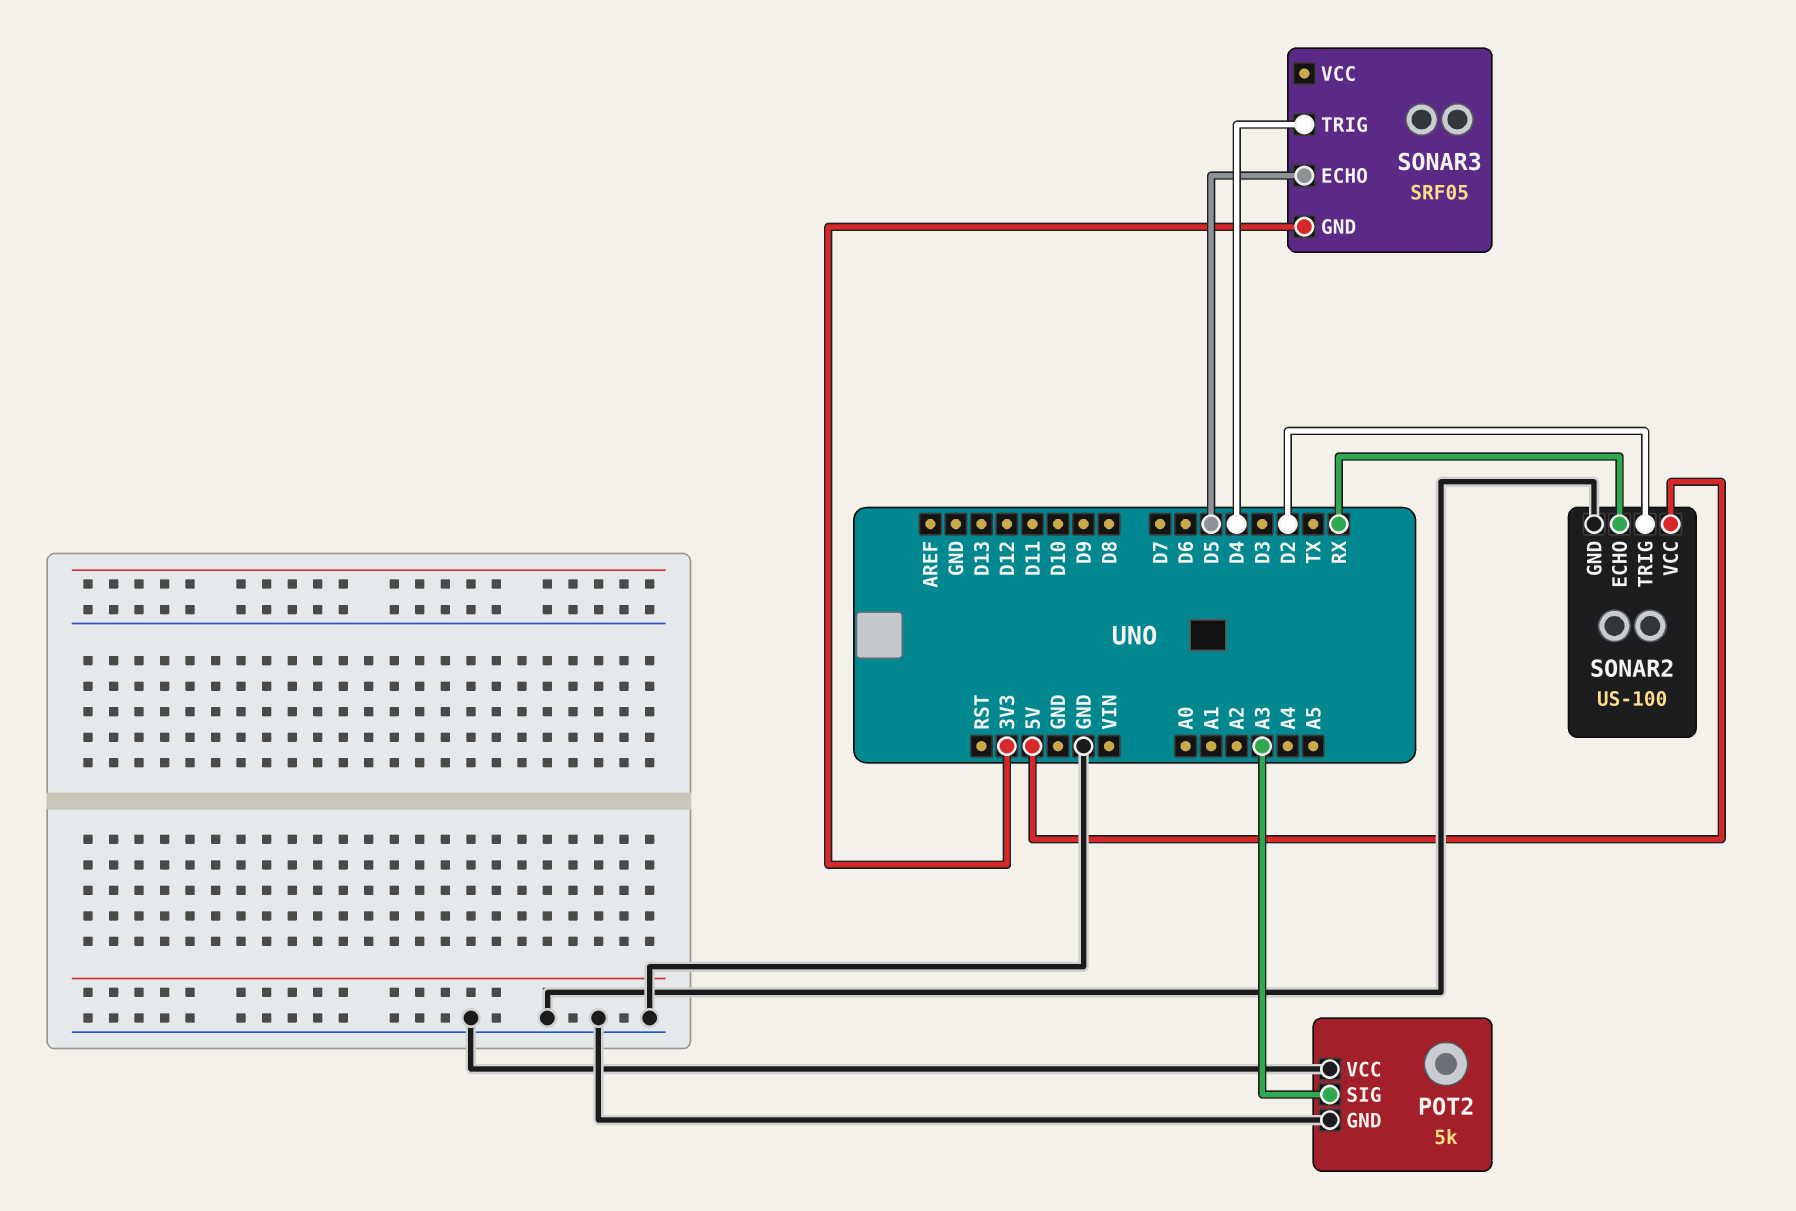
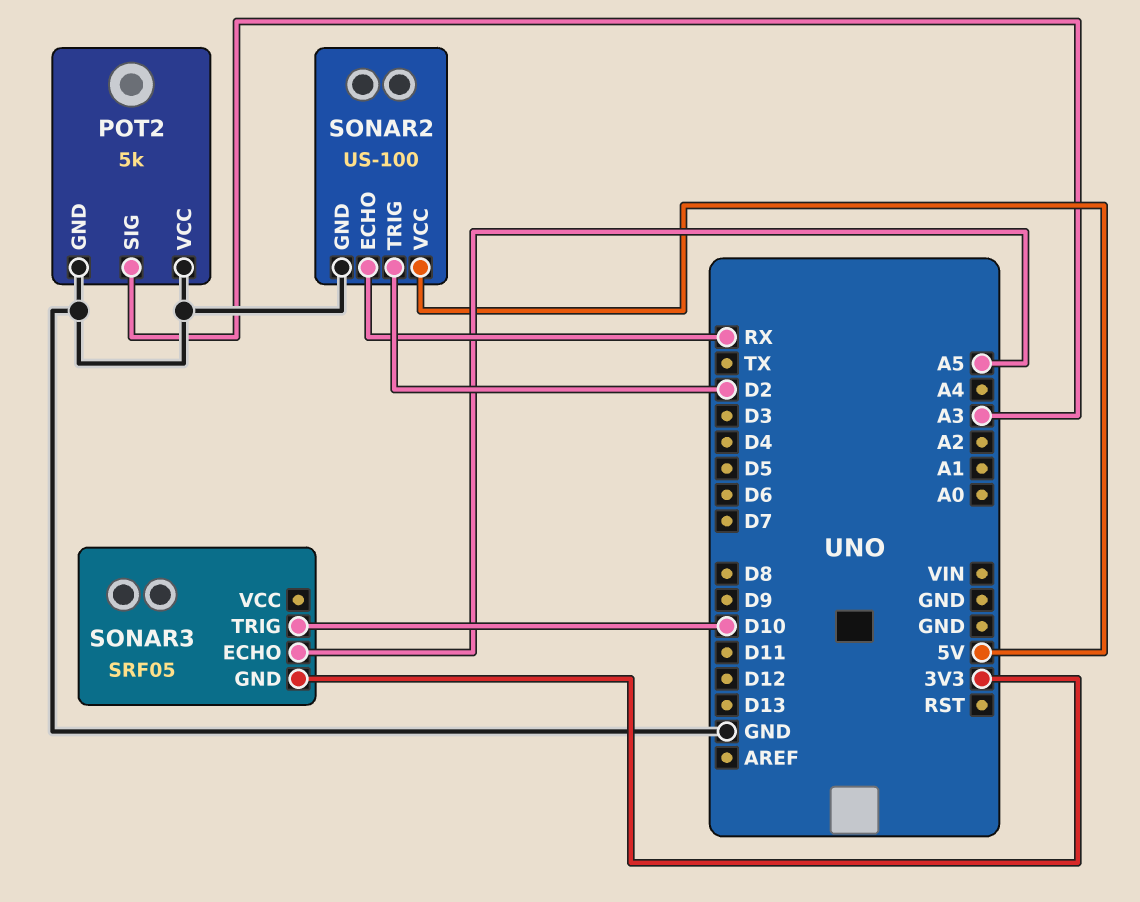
SONAR3 pin ECHO: D5 -> A5
SONAR3 pin TRIG: D4 -> D10

